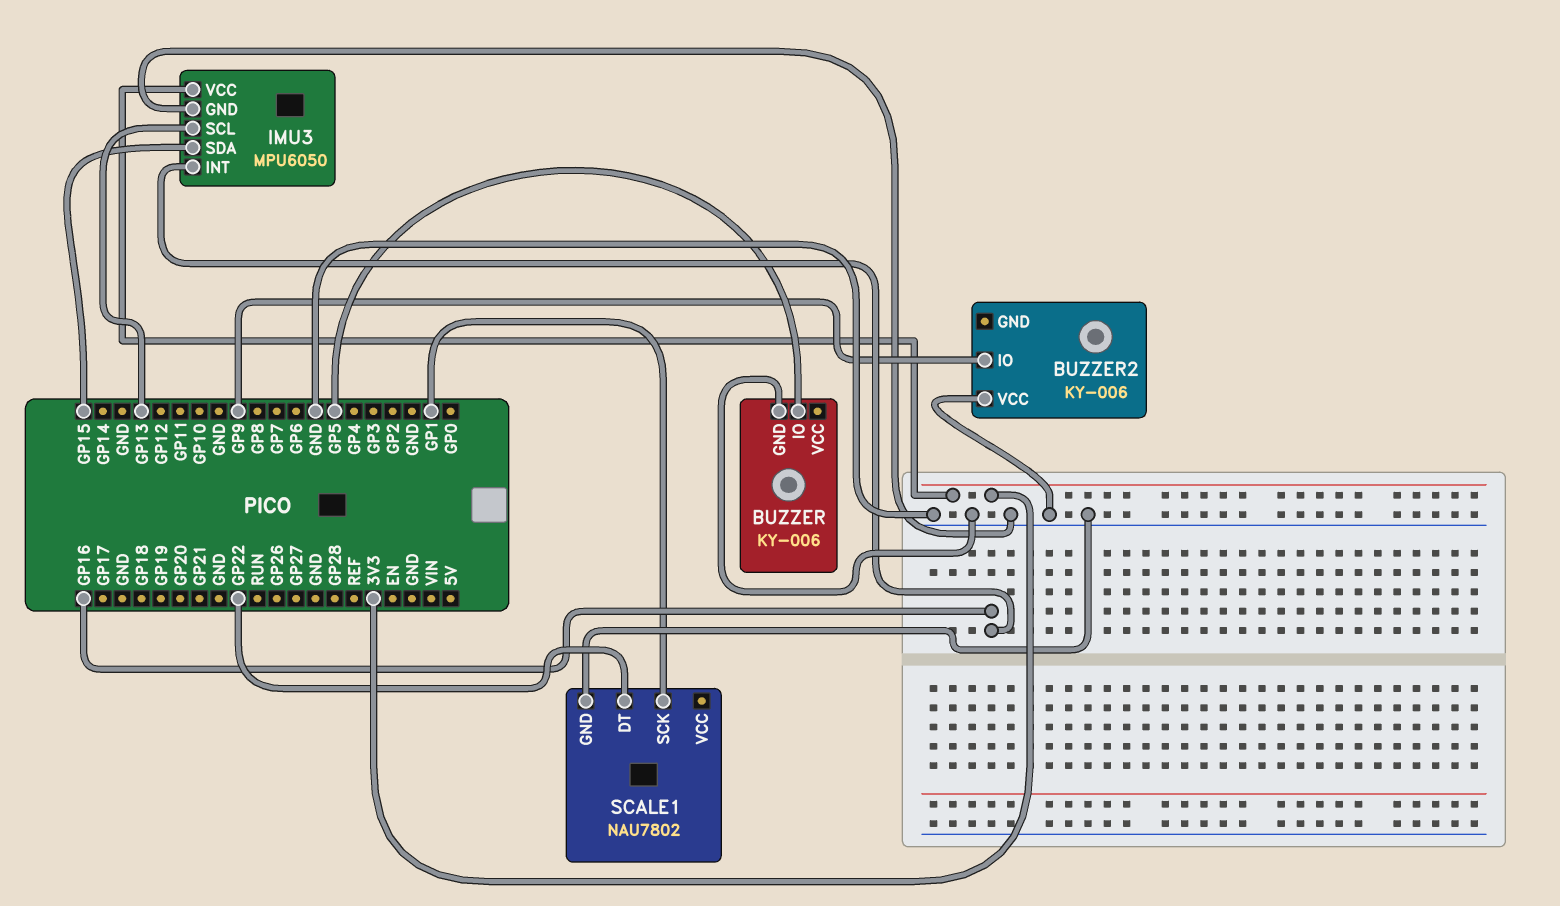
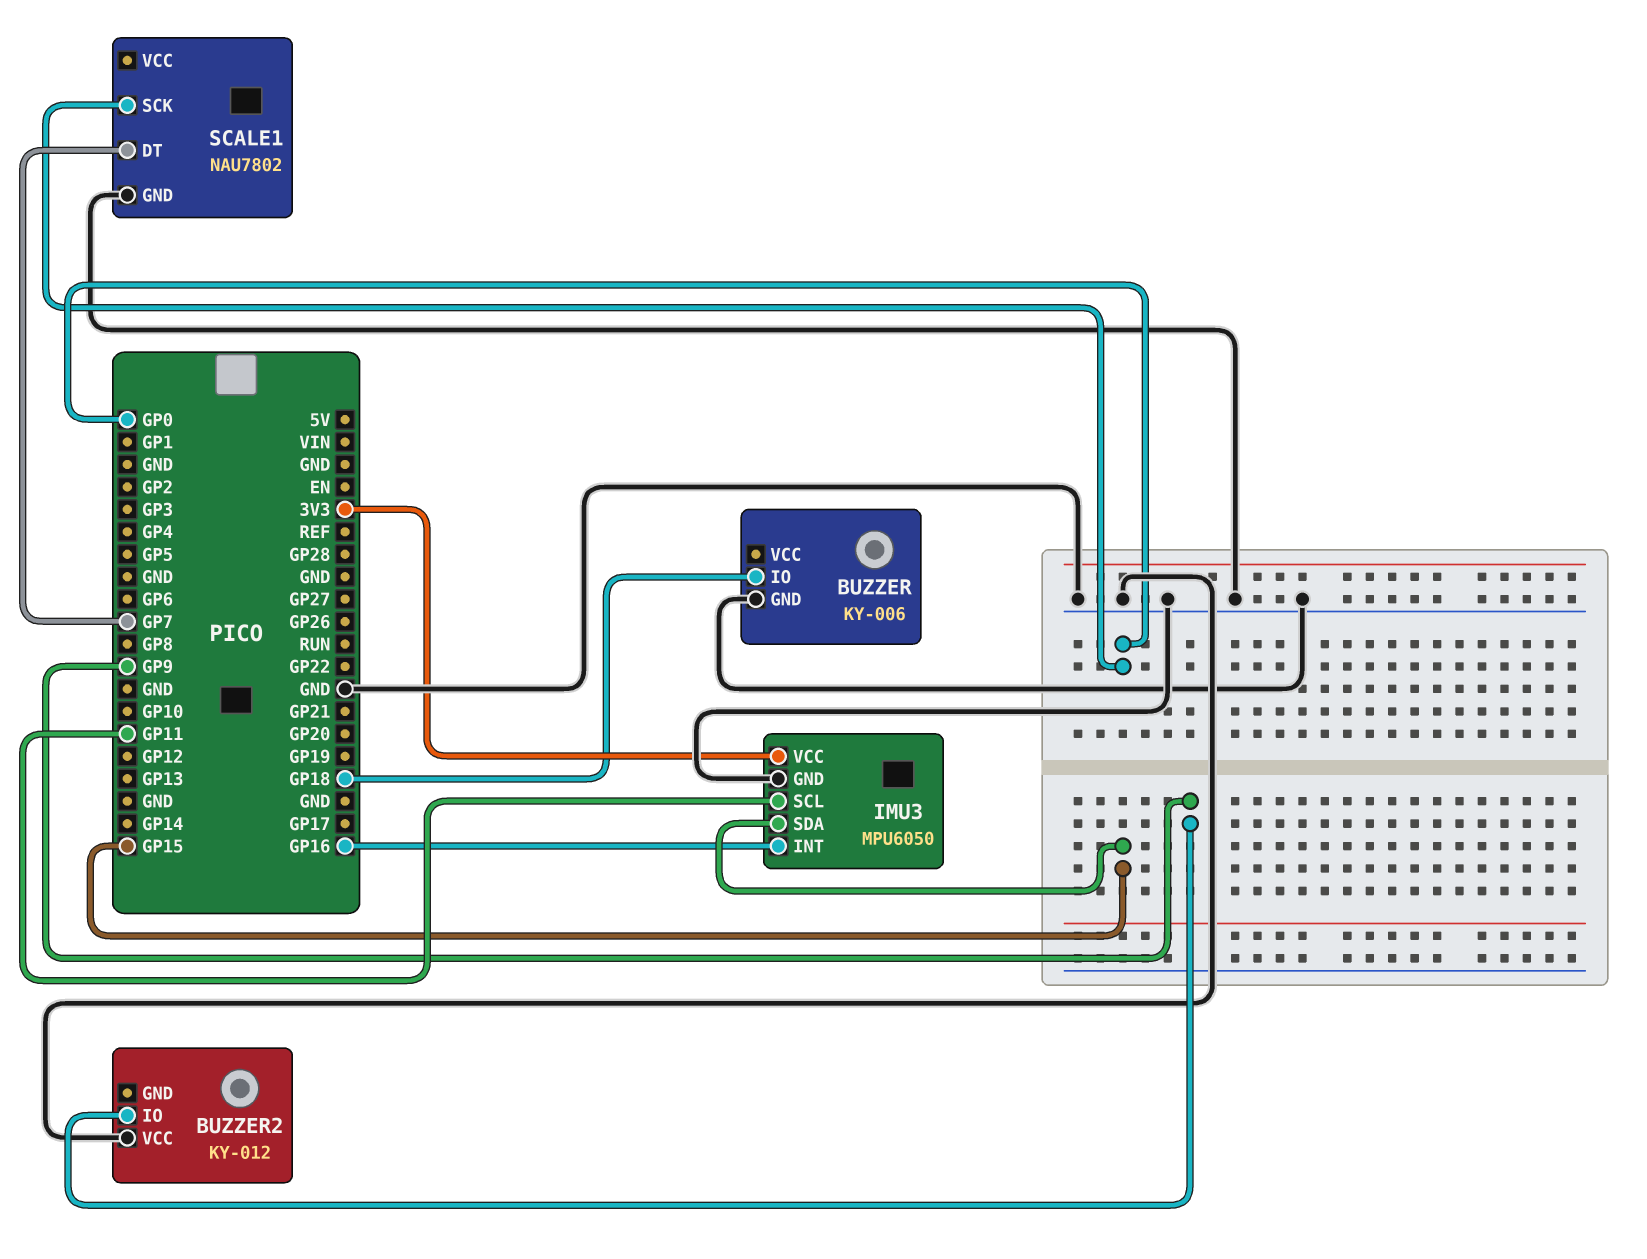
BUZZER pin IO: GP5 -> GP18
BUZZER2: KY-006 -> KY-012
IMU3 pin SCL: GP13 -> GP11
SCALE1 pin DT: GP22 -> GP7
SCALE1 pin SCK: GP1 -> GP0

